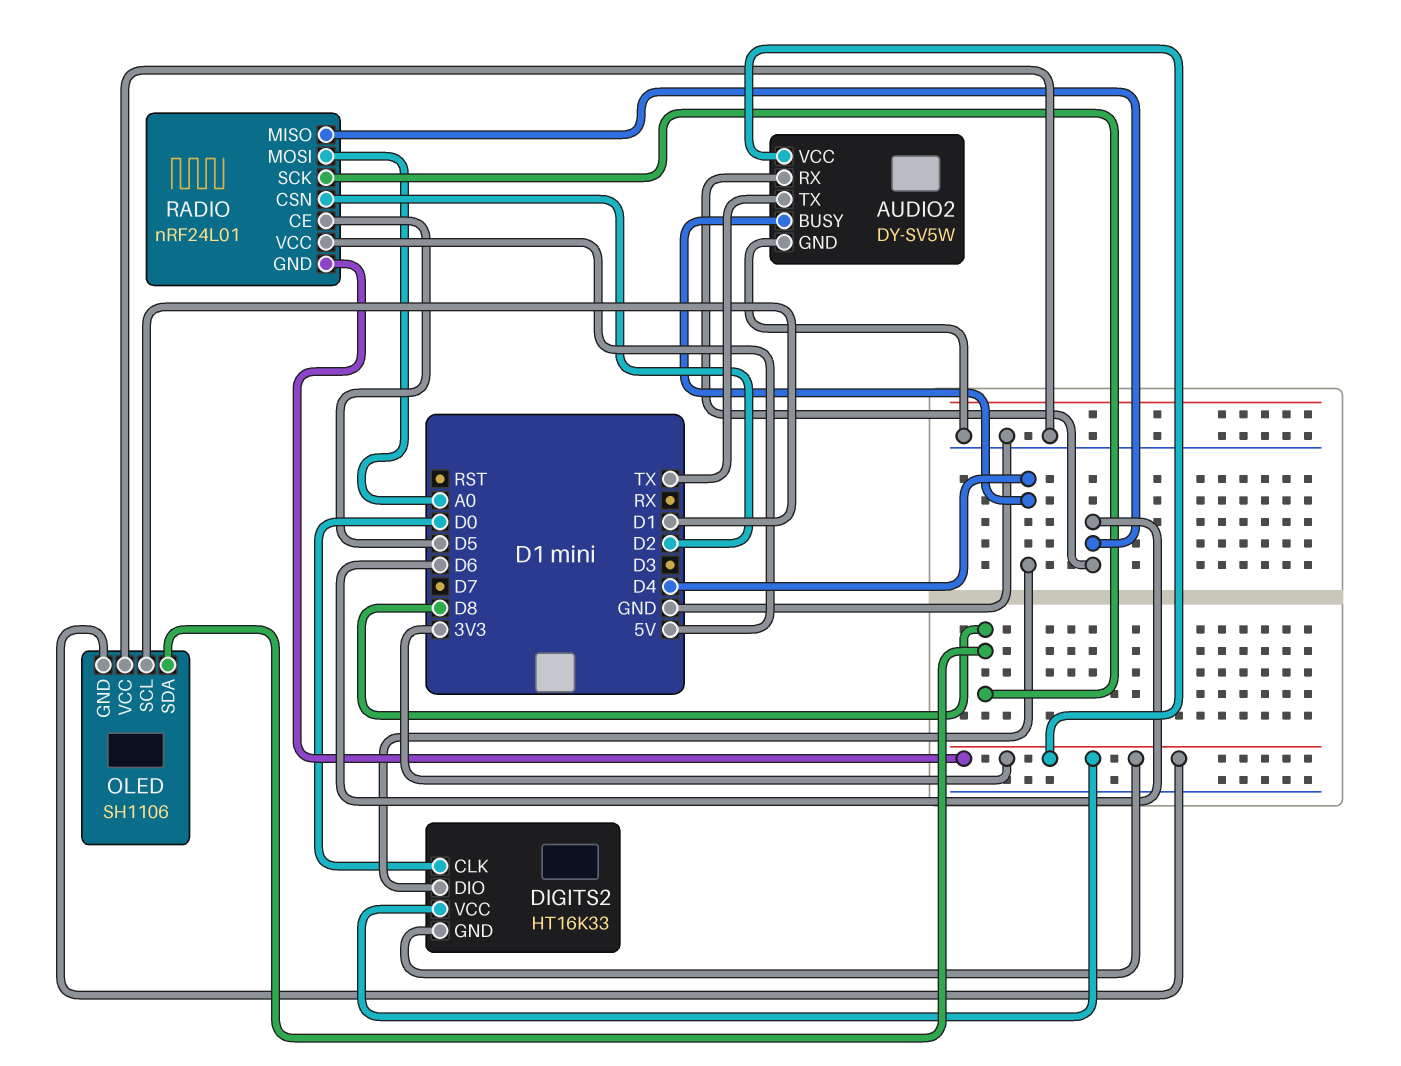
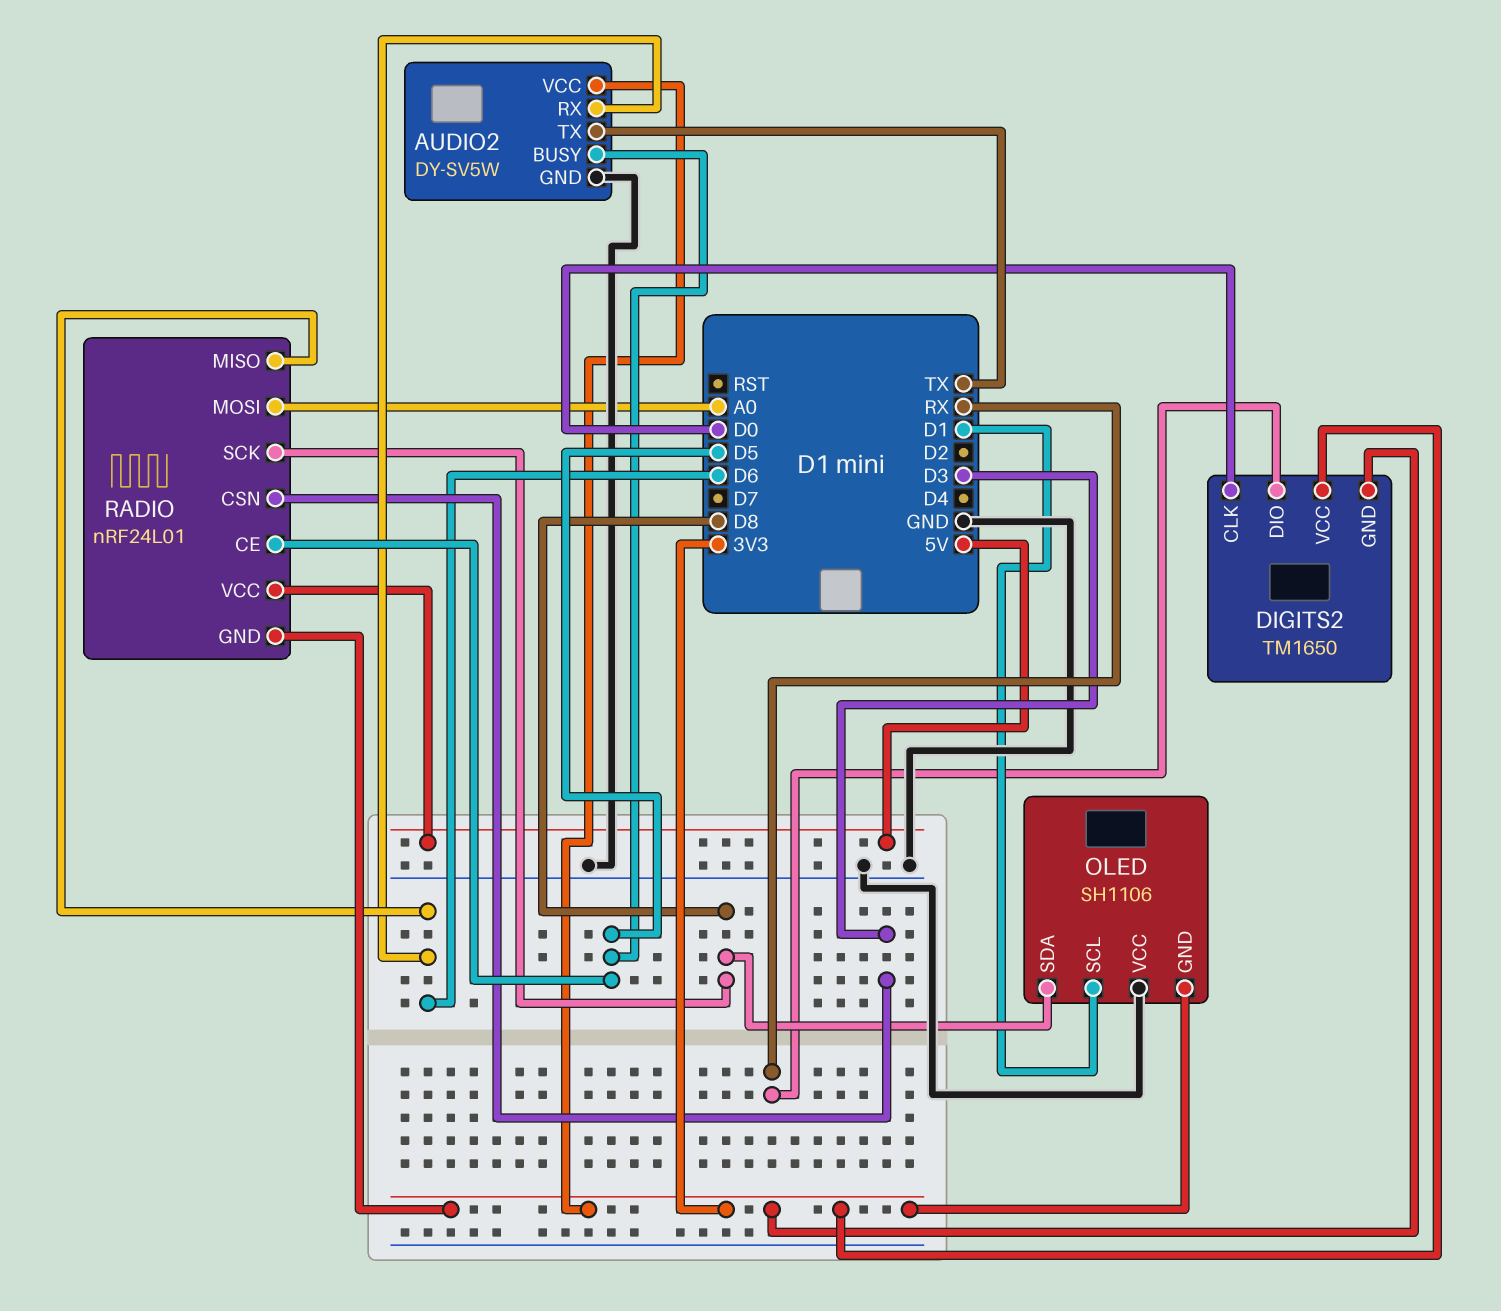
AUDIO2 pin BUSY: D4 -> D5
DIGITS2: HT16K33 -> TM1650
DIGITS2 pin DIO: D4 -> RX
RADIO pin CSN: D2 -> D3

